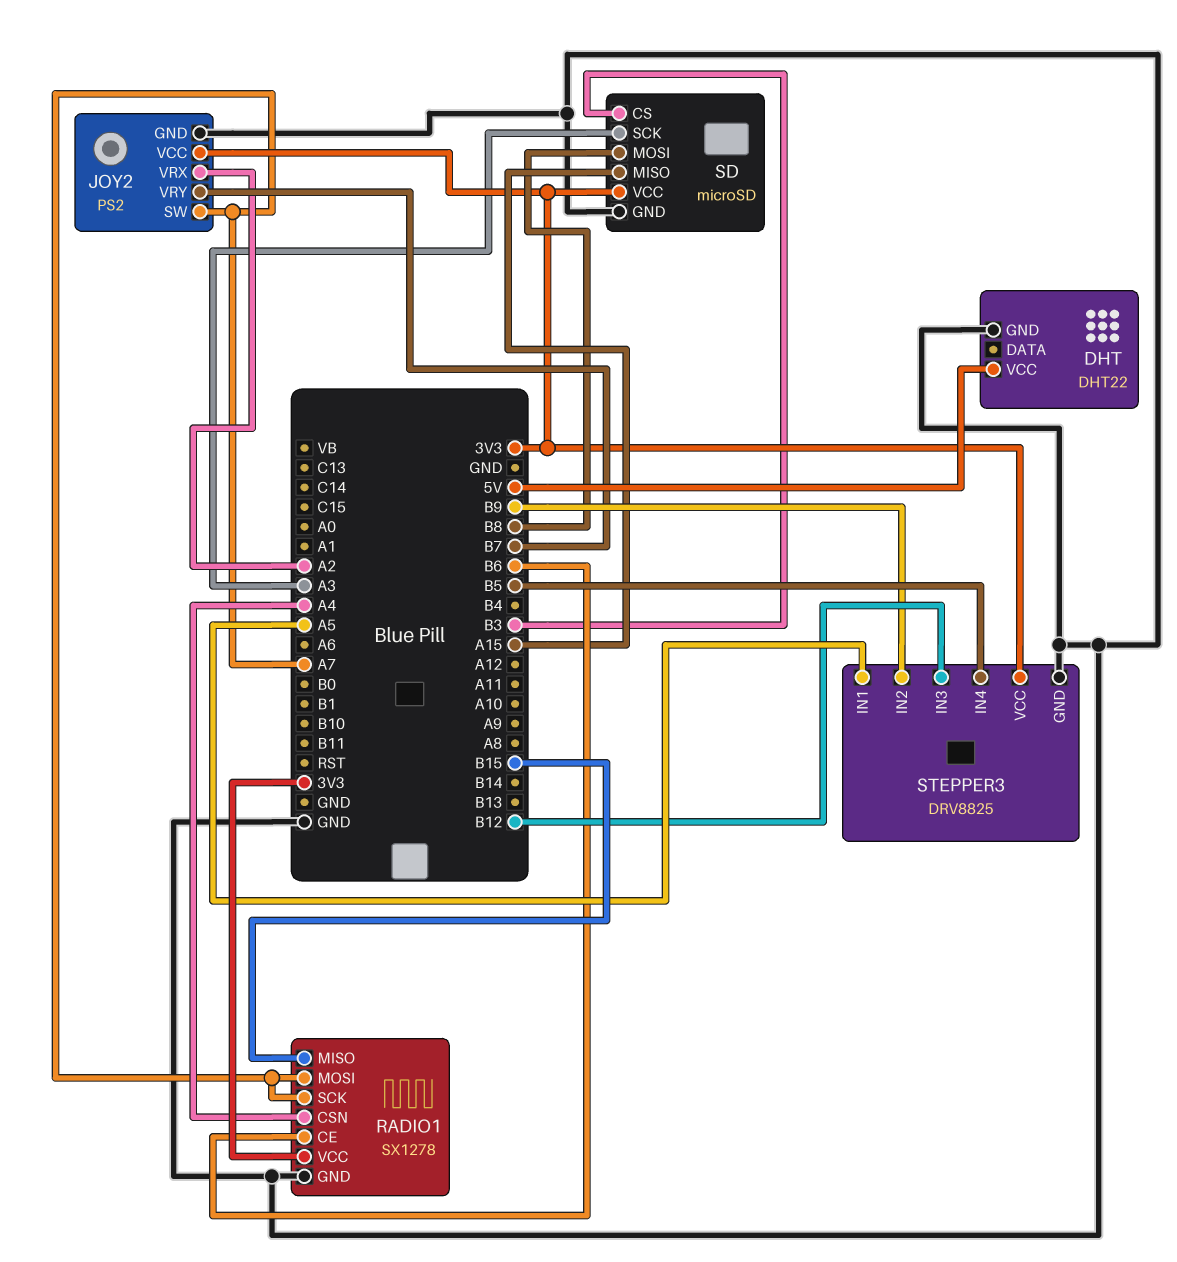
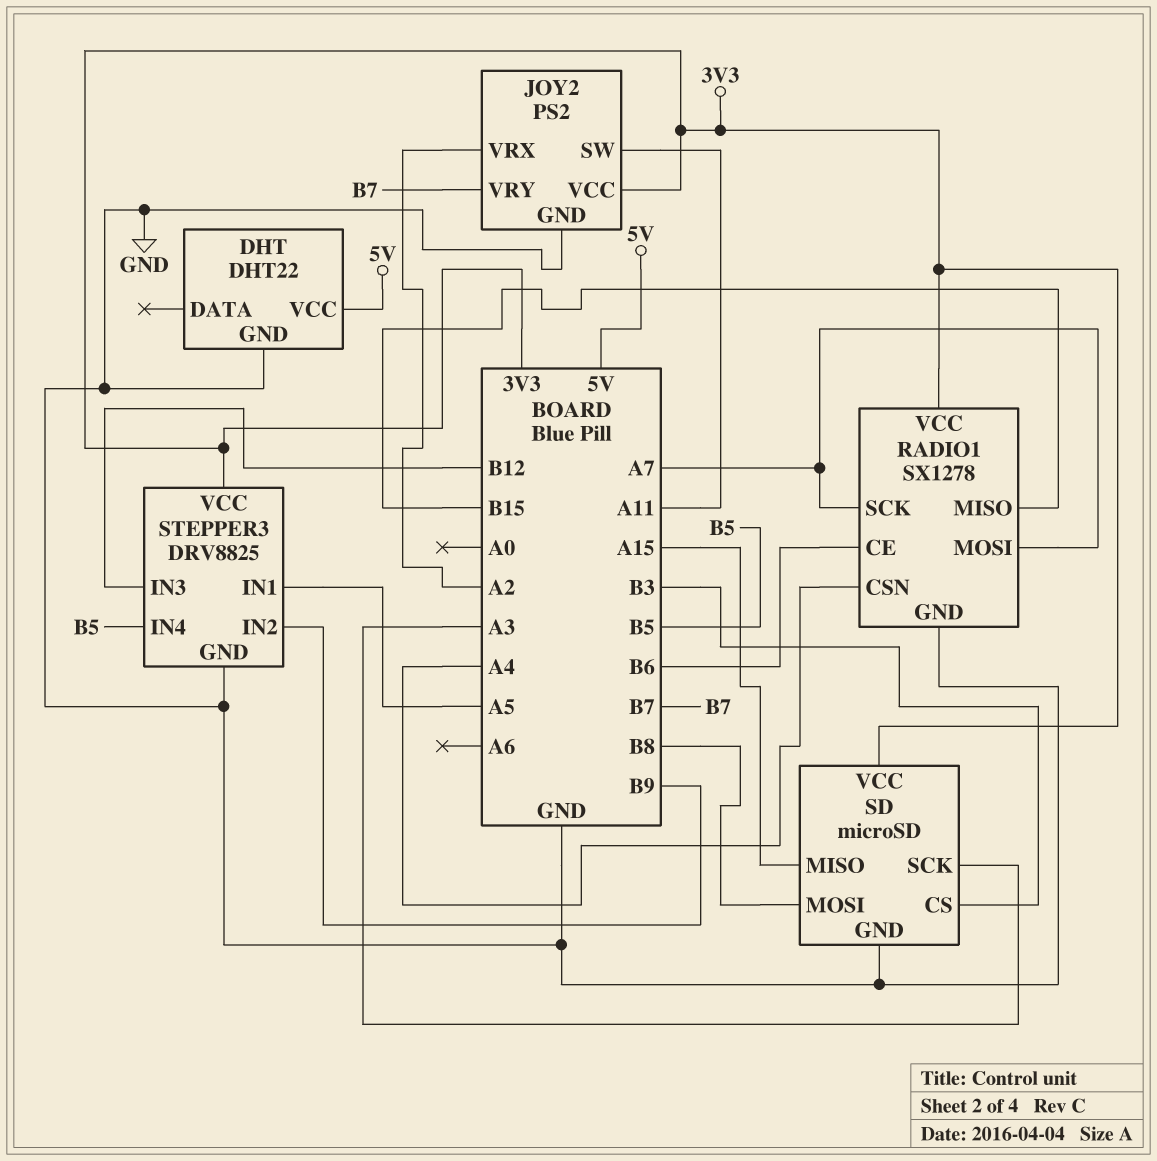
JOY2 pin SW: A7 -> A11

